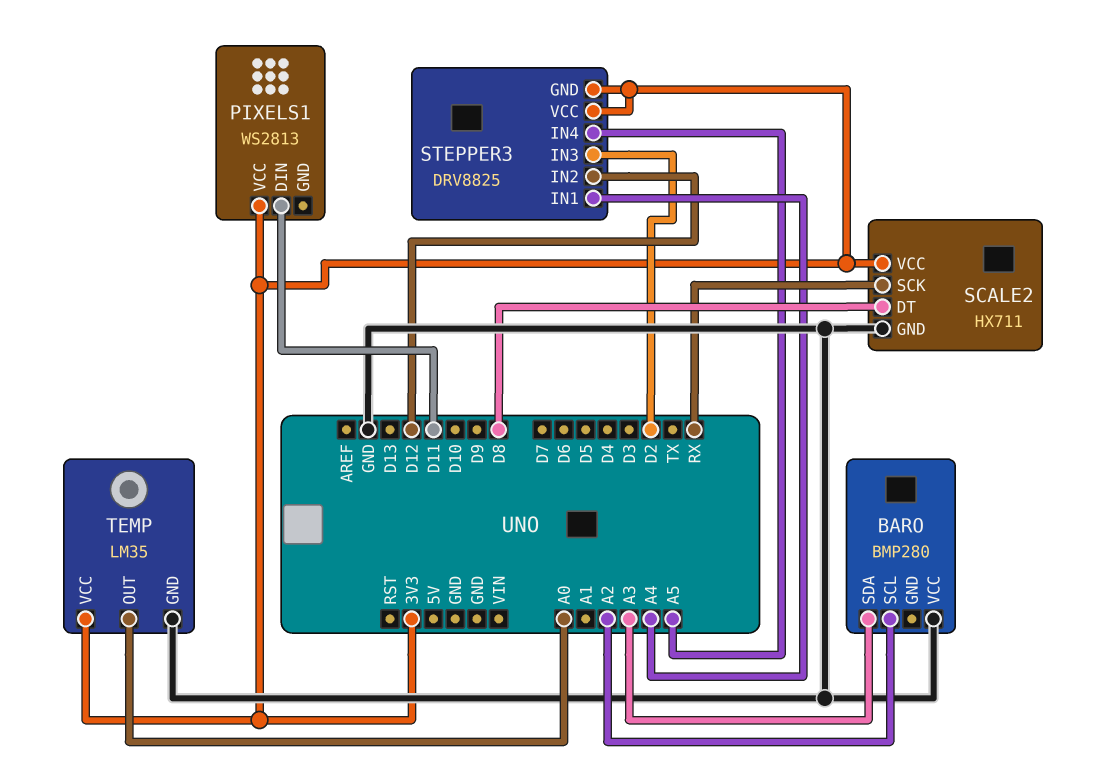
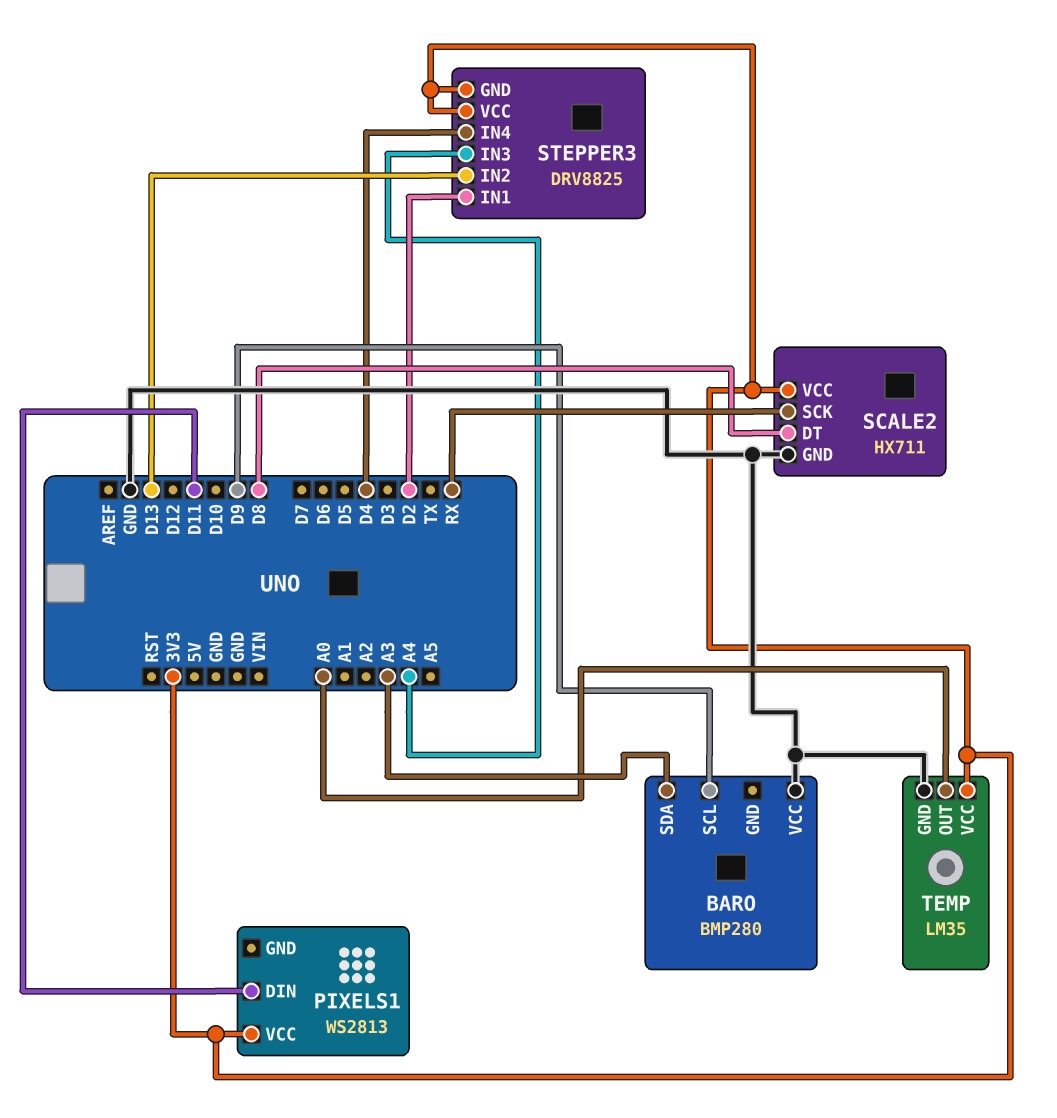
BARO pin SCL: A2 -> D9
STEPPER3 pin IN1: A4 -> D2
STEPPER3 pin IN2: D12 -> D13
STEPPER3 pin IN3: D2 -> A4
STEPPER3 pin IN4: A5 -> D4

